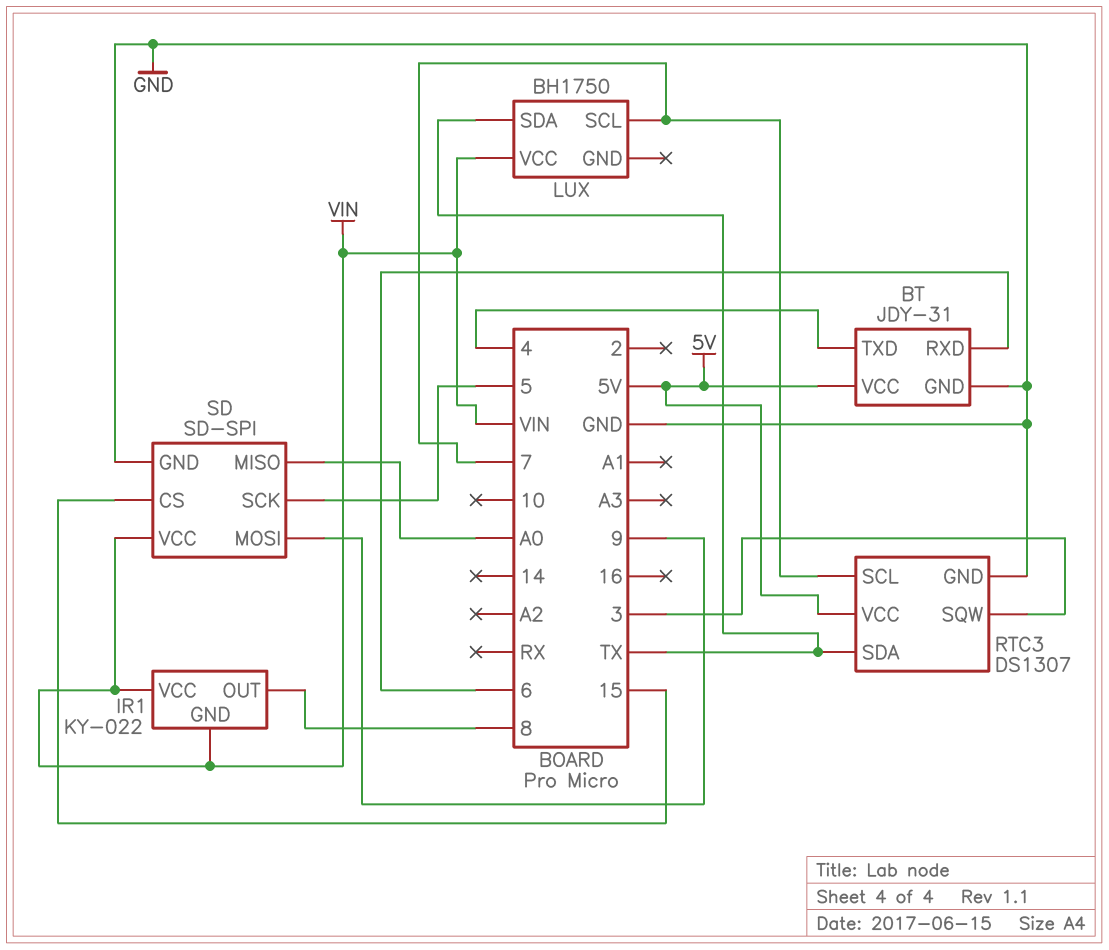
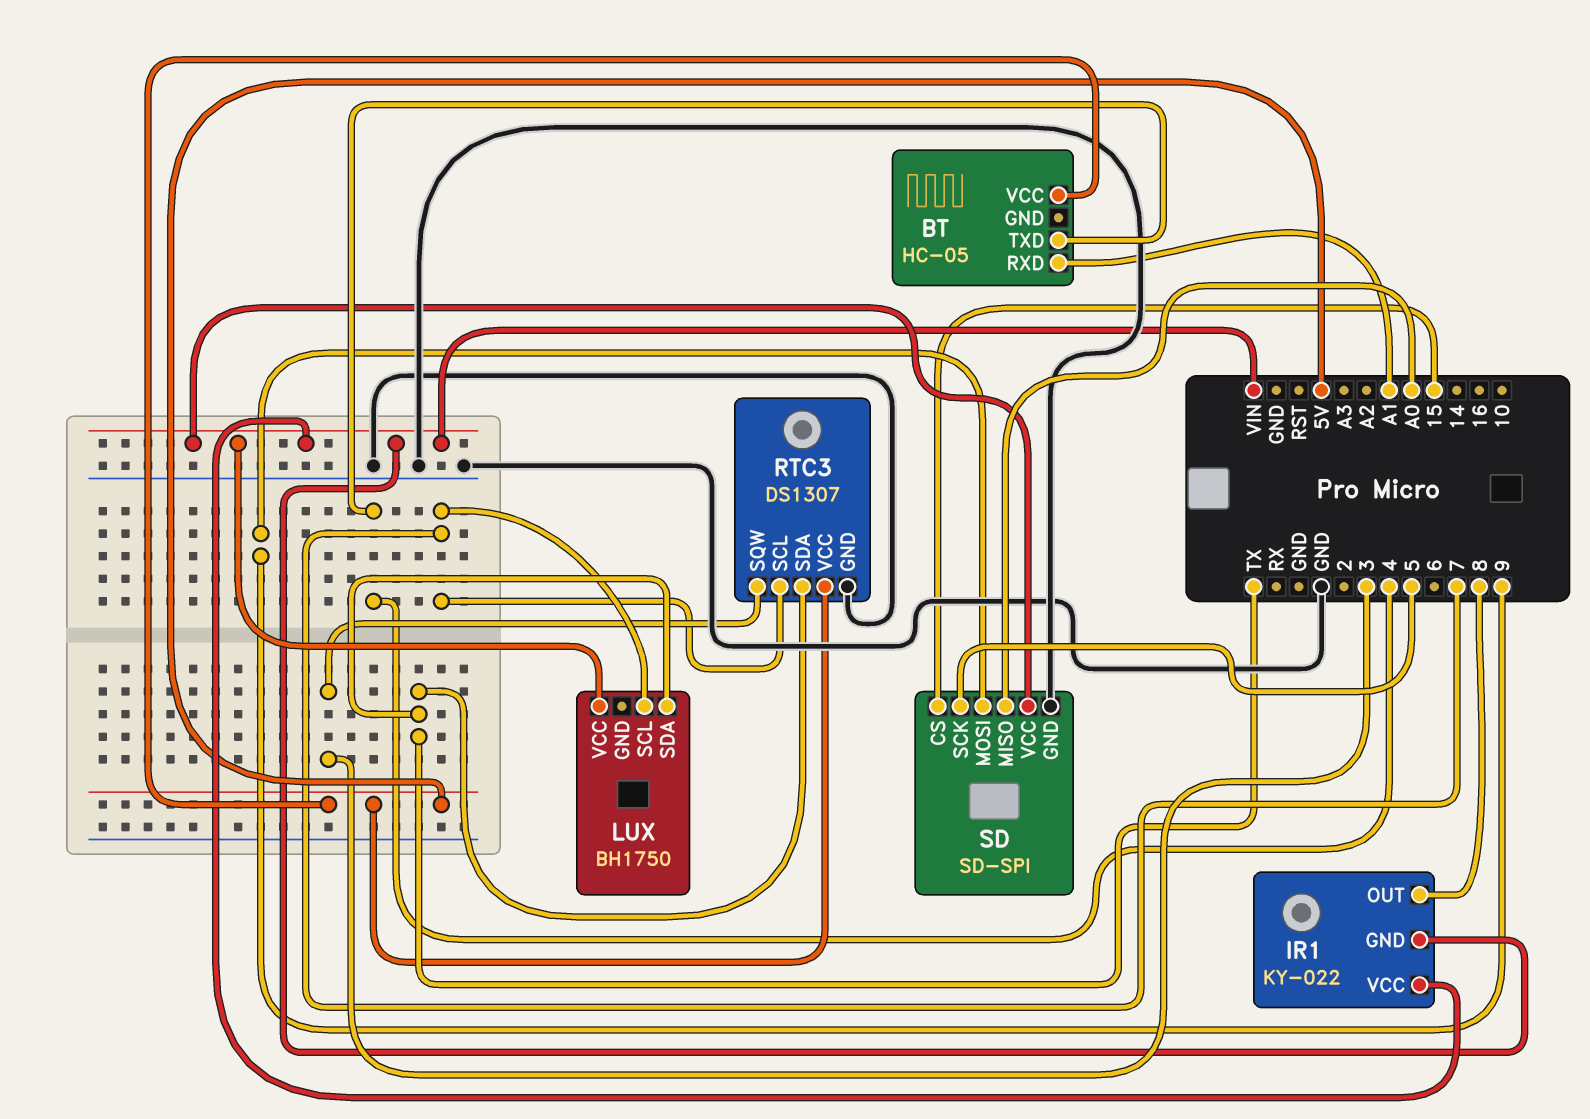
BT: JDY-31 -> HC-05
BT pin GND: GND -> none
BT pin RXD: 6 -> A1

